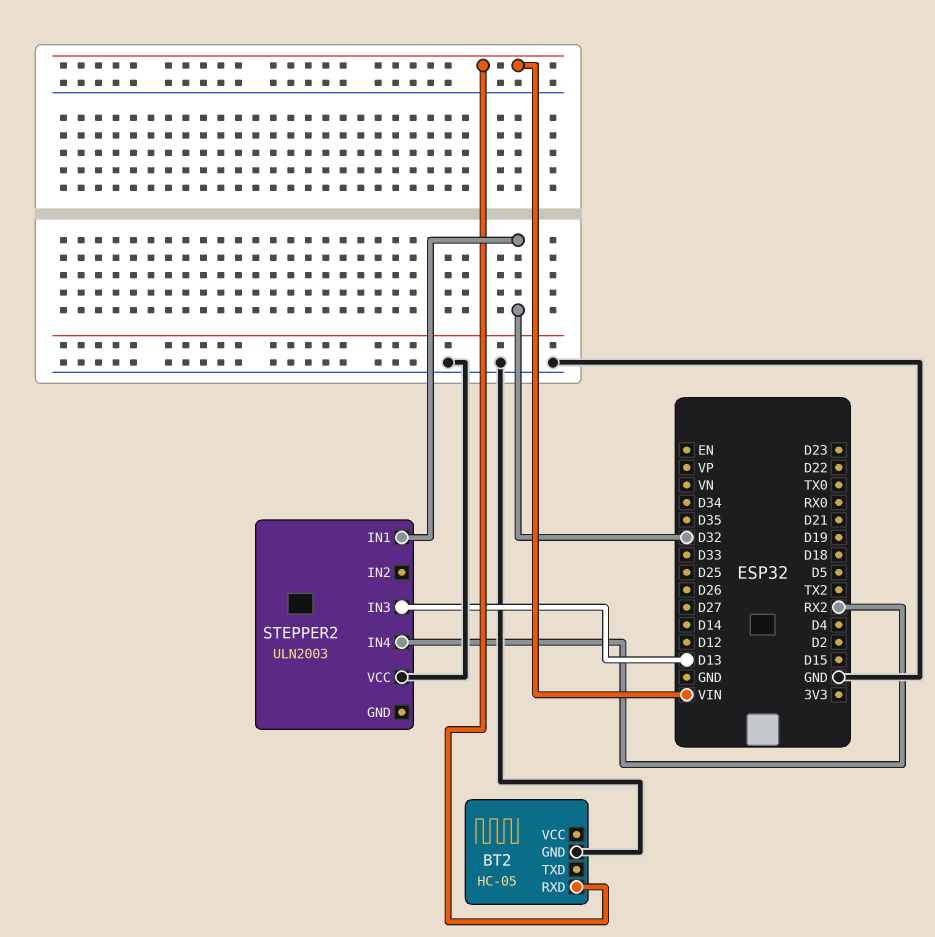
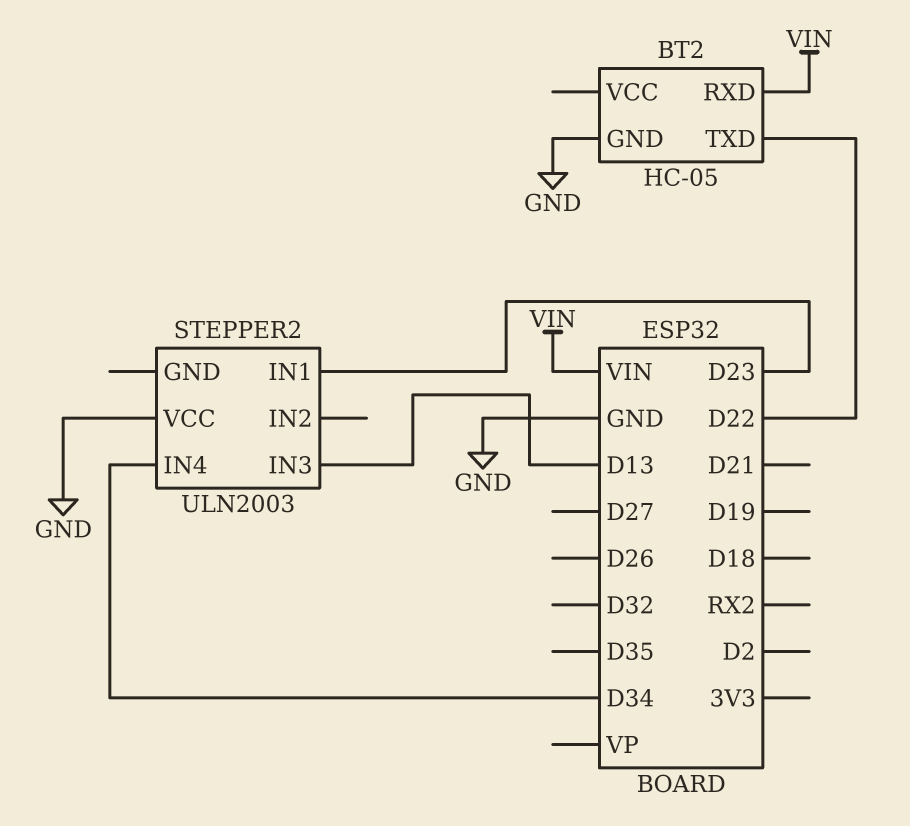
BT2 pin TXD: none -> D22
STEPPER2 pin IN1: D32 -> D23
STEPPER2 pin IN4: RX2 -> D34

